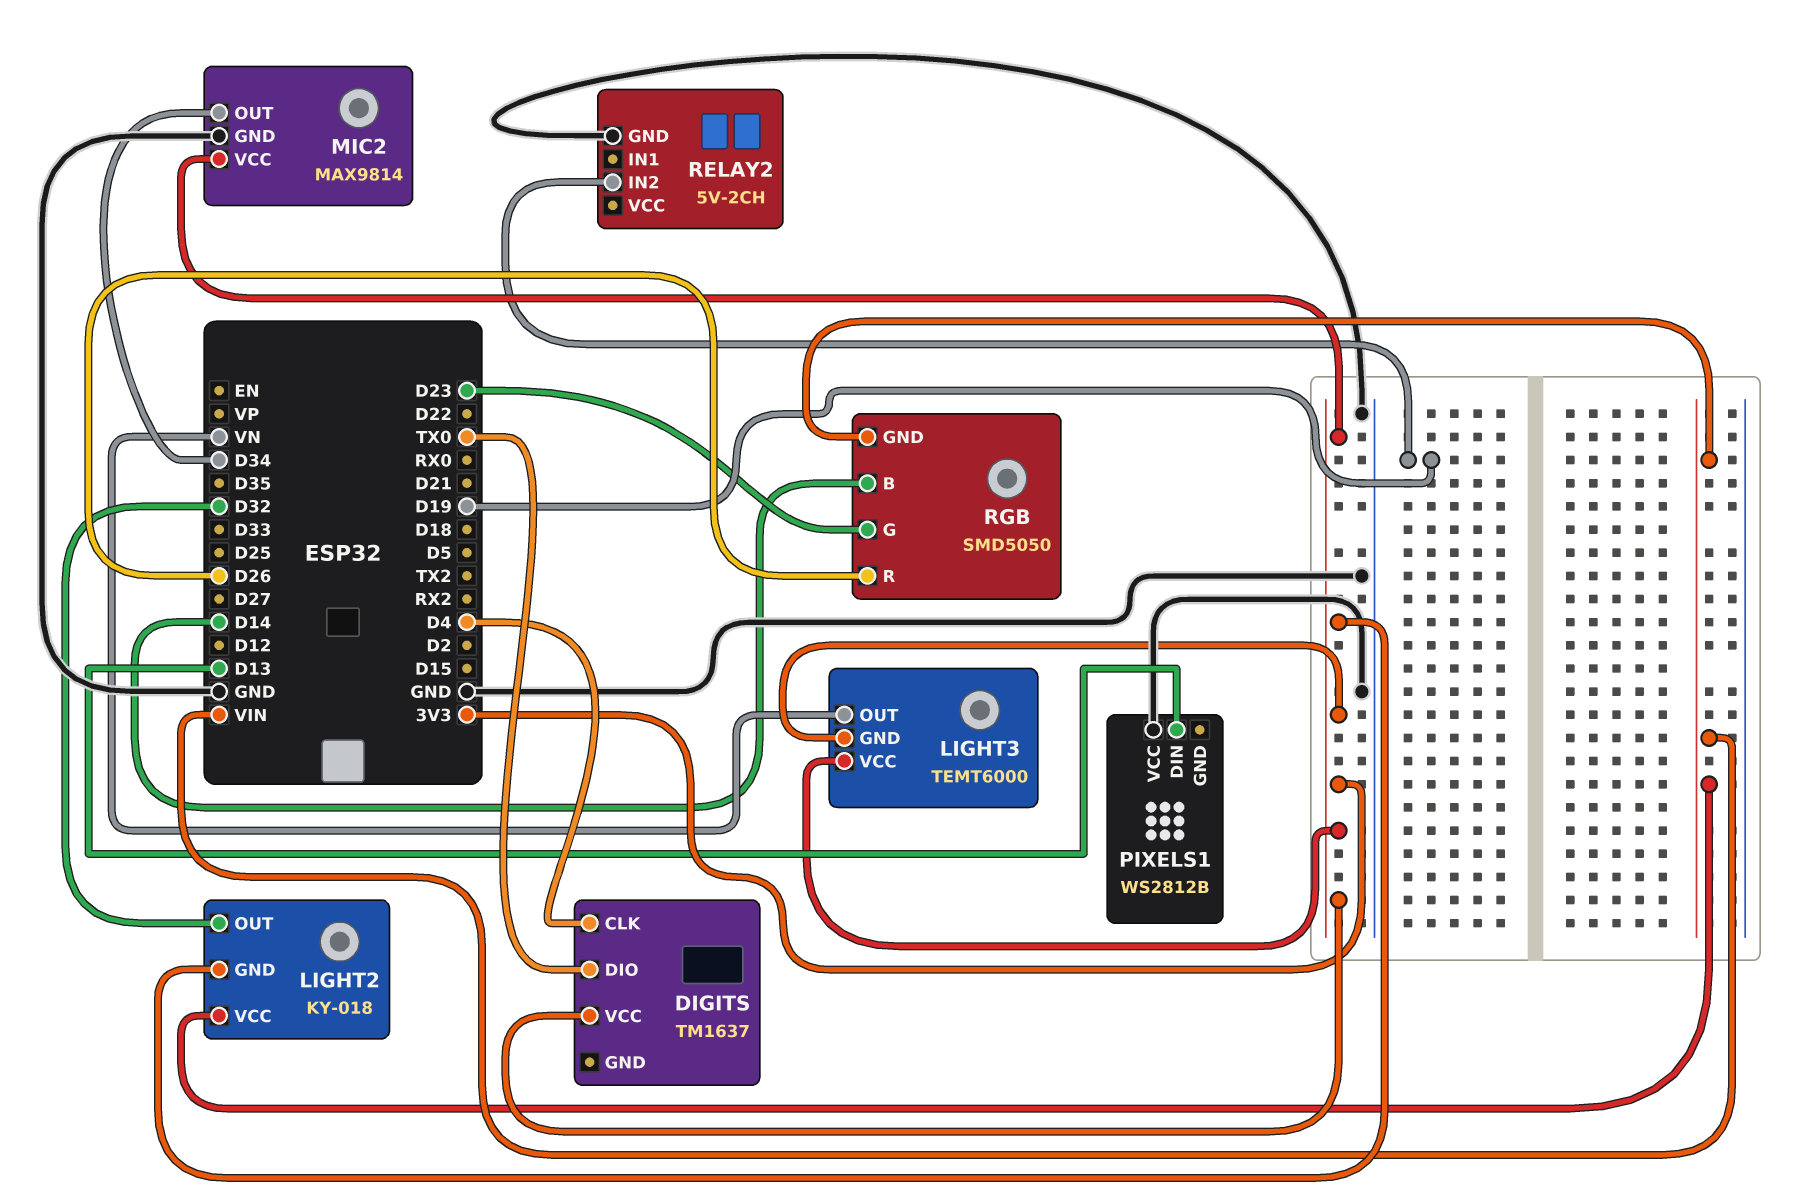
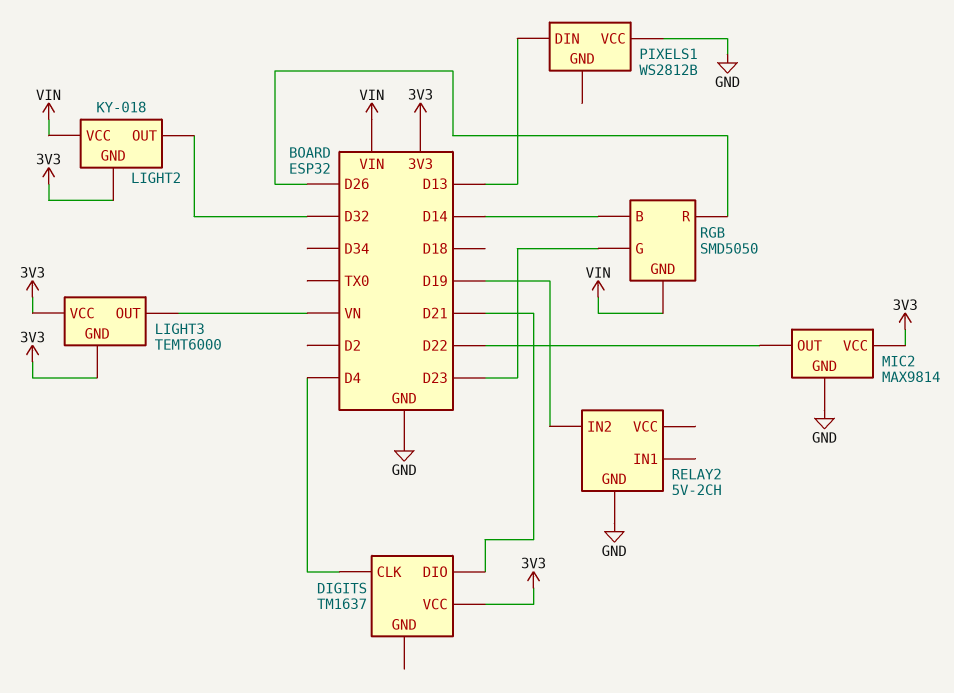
DIGITS pin DIO: TX0 -> D21
MIC2 pin OUT: D34 -> D22

